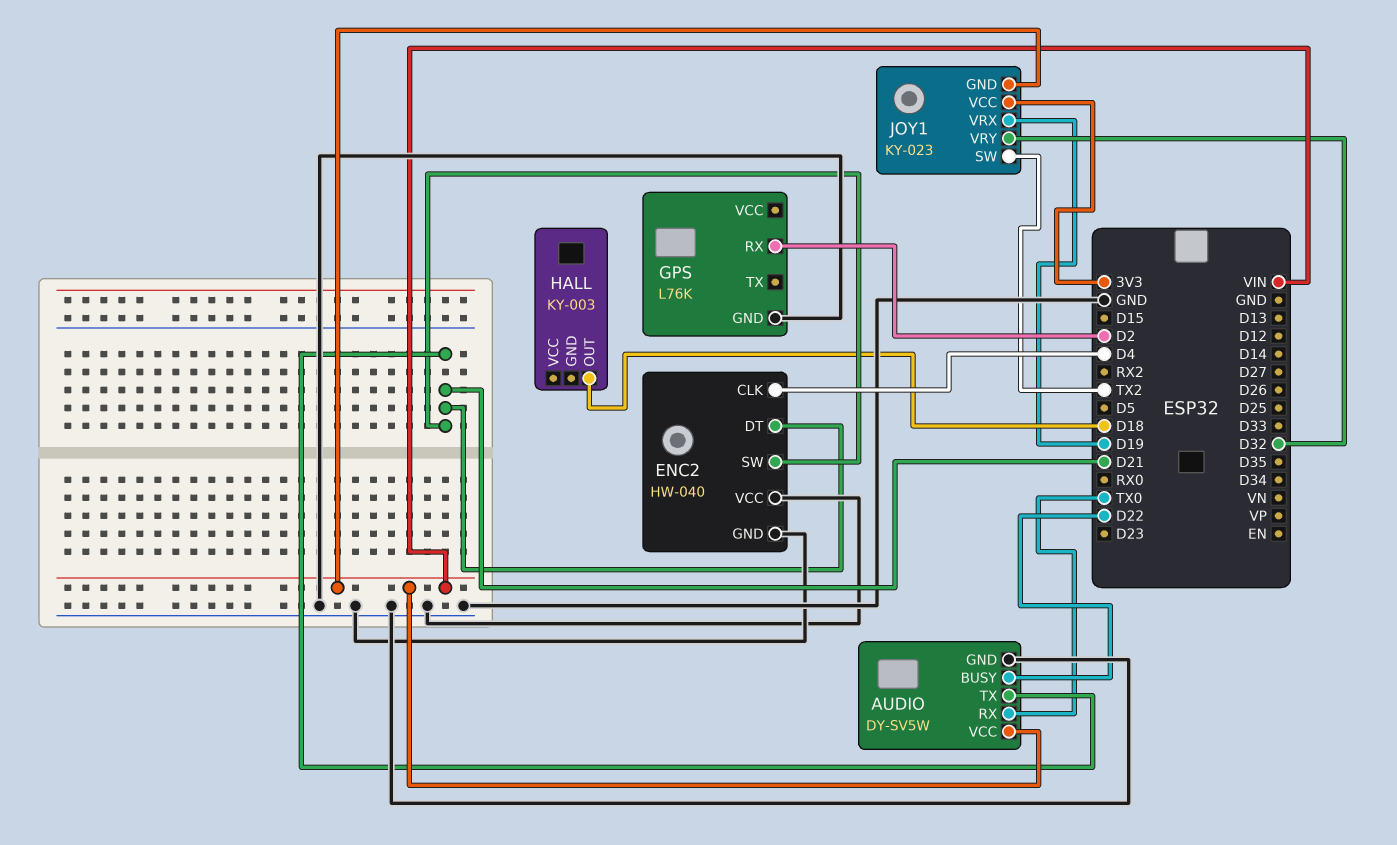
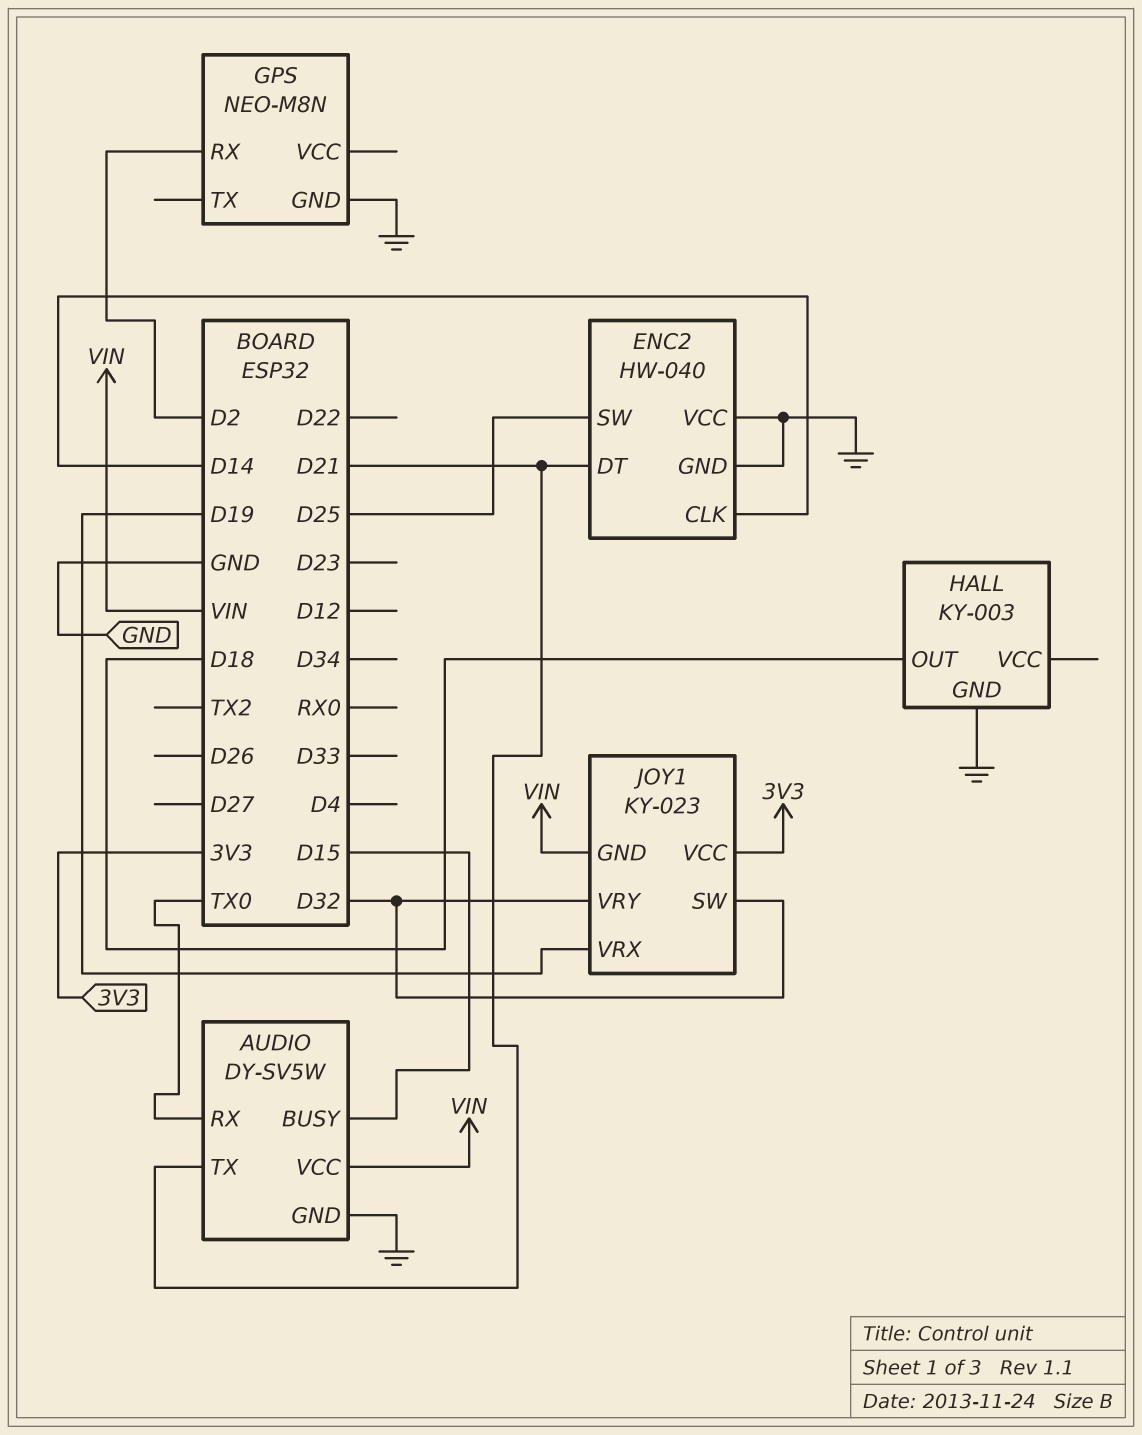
AUDIO pin BUSY: D22 -> D15
ENC2 pin CLK: D4 -> D14
ENC2 pin SW: D21 -> D25
GPS: L76K -> NEO-M8N
HALL pin GND: none -> GND
JOY1 pin SW: TX2 -> D32

